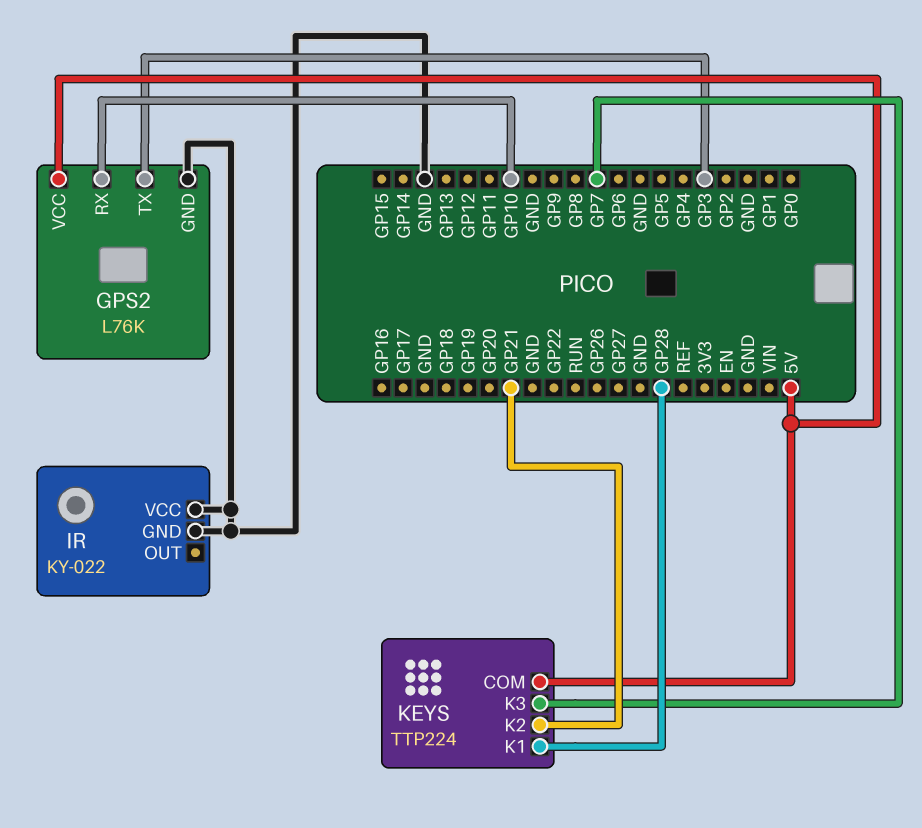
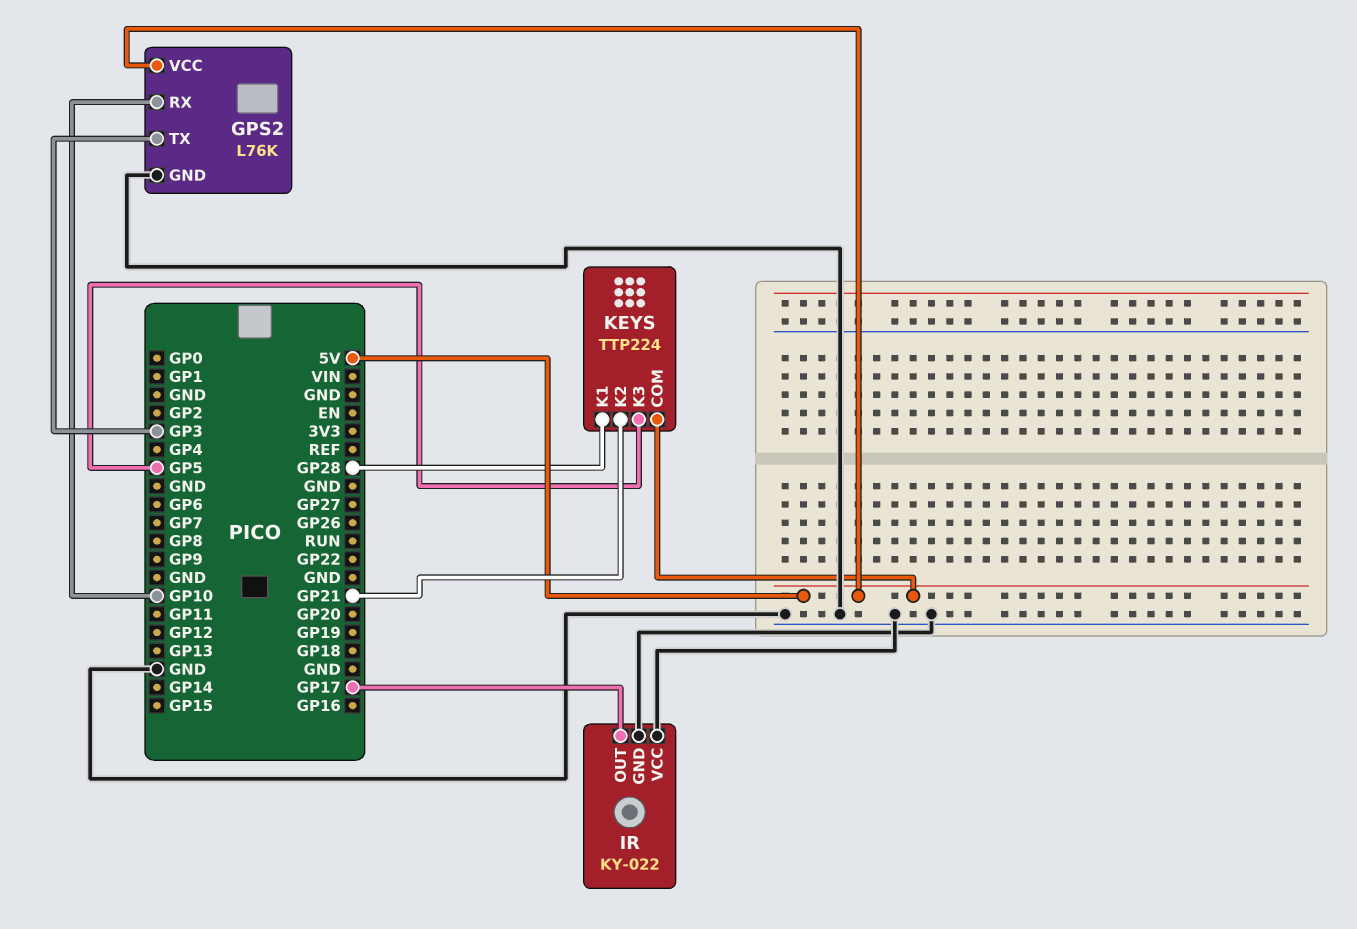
IR pin OUT: none -> GP17
KEYS pin K3: GP7 -> GP5

